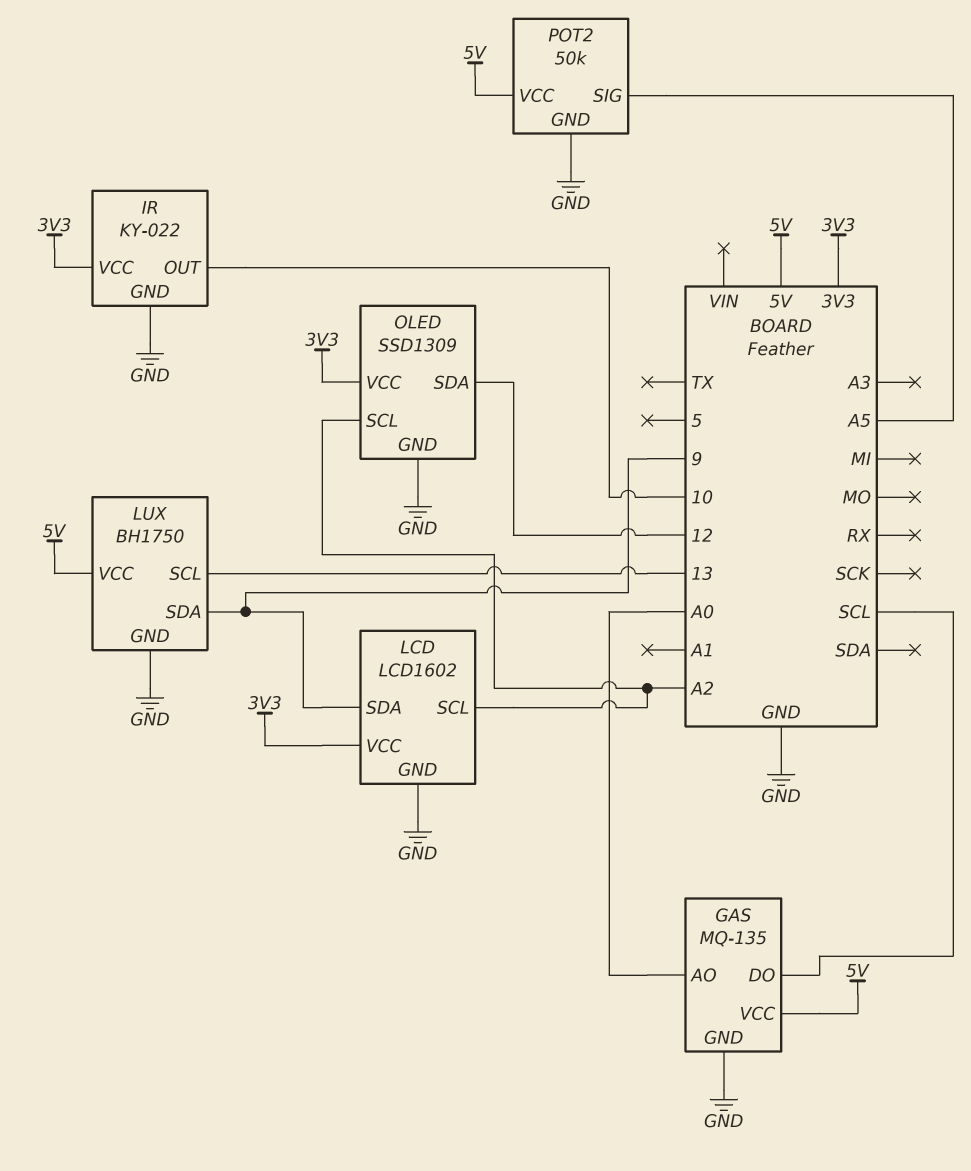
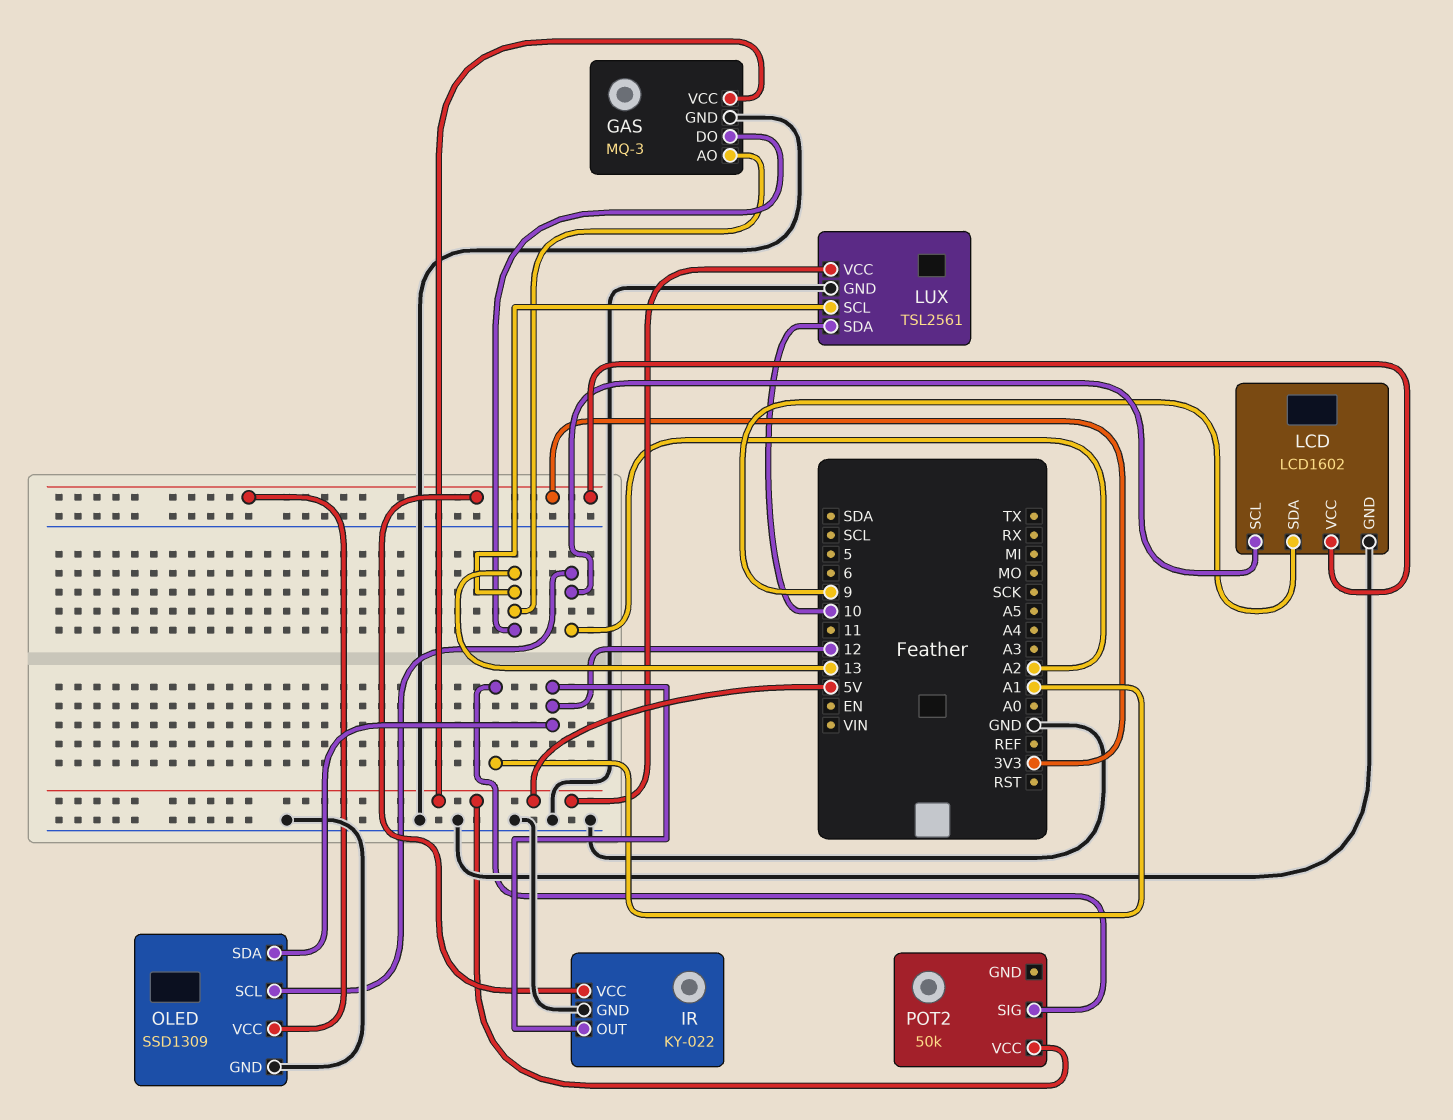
GAS: MQ-135 -> MQ-3
GAS pin AO: A0 -> 13
GAS pin DO: SCL -> 13
IR pin OUT: 10 -> 12
LUX: BH1750 -> TSL2561
LUX pin SDA: 9 -> 10
POT2 pin GND: GND -> none
POT2 pin SIG: A5 -> A1

